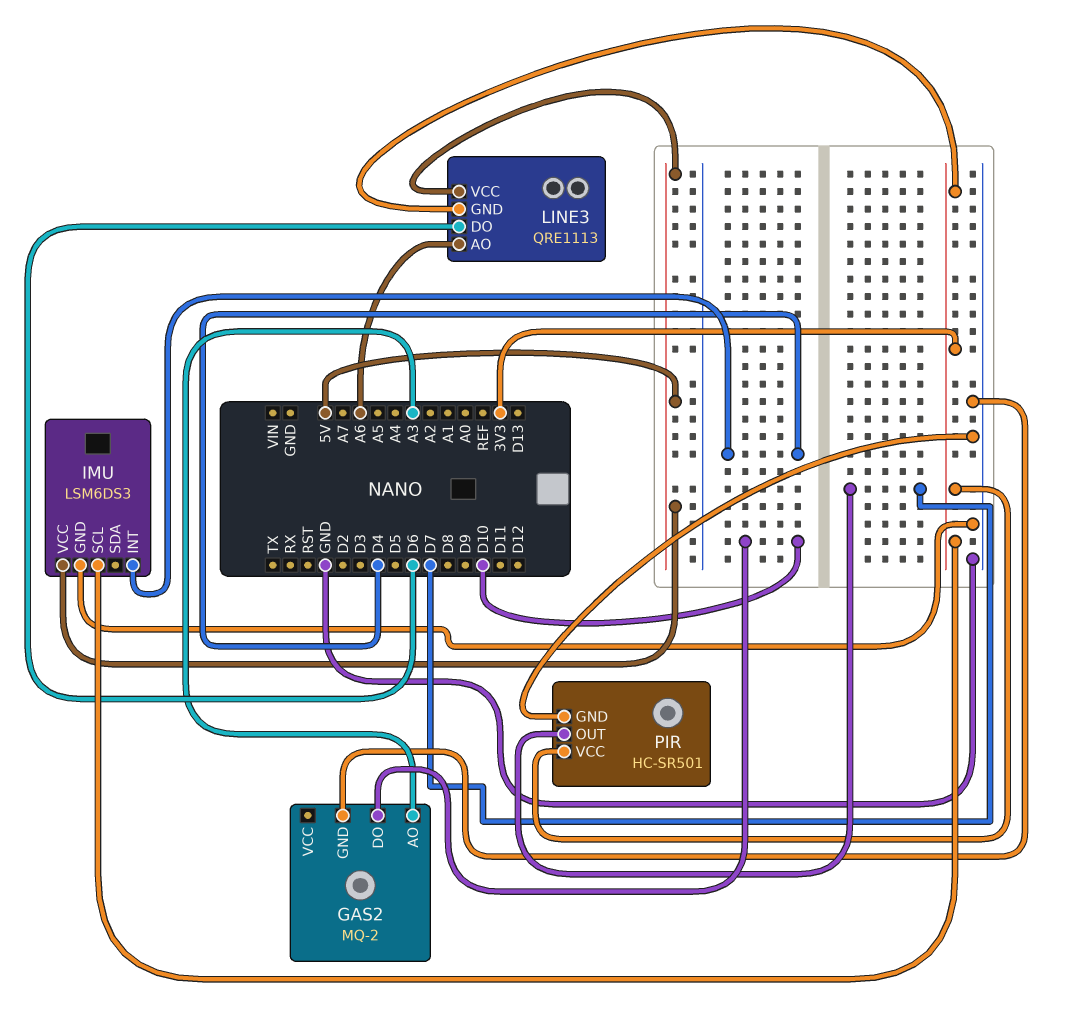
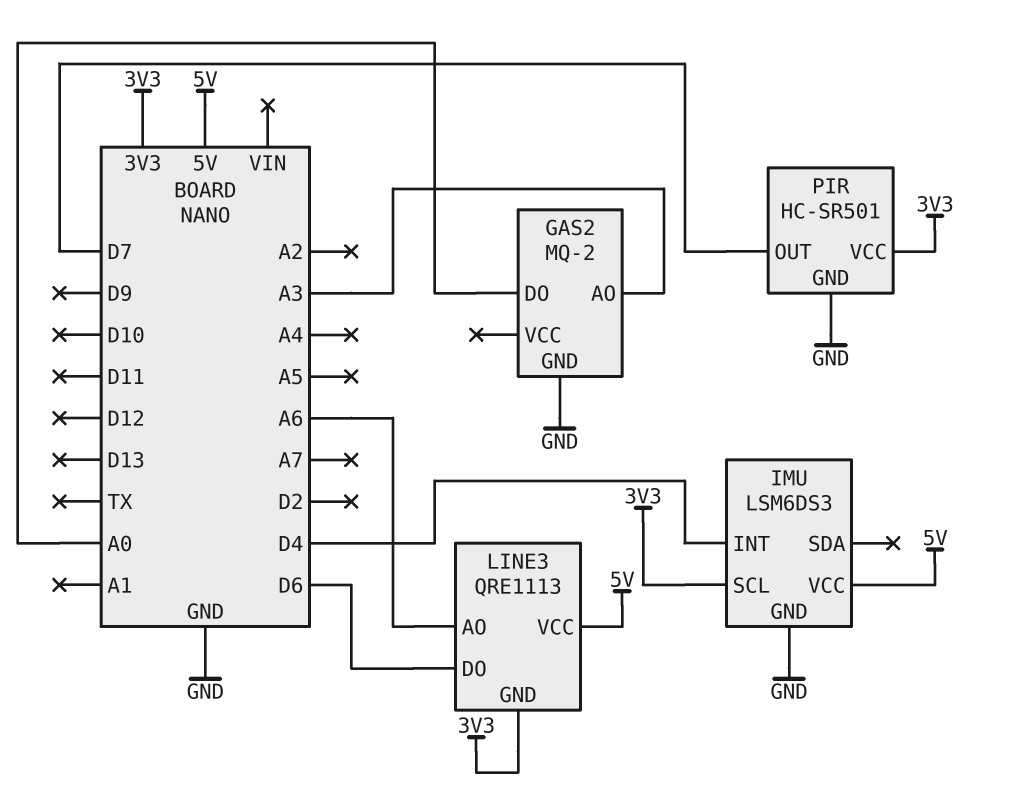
GAS2 pin DO: D10 -> A0

